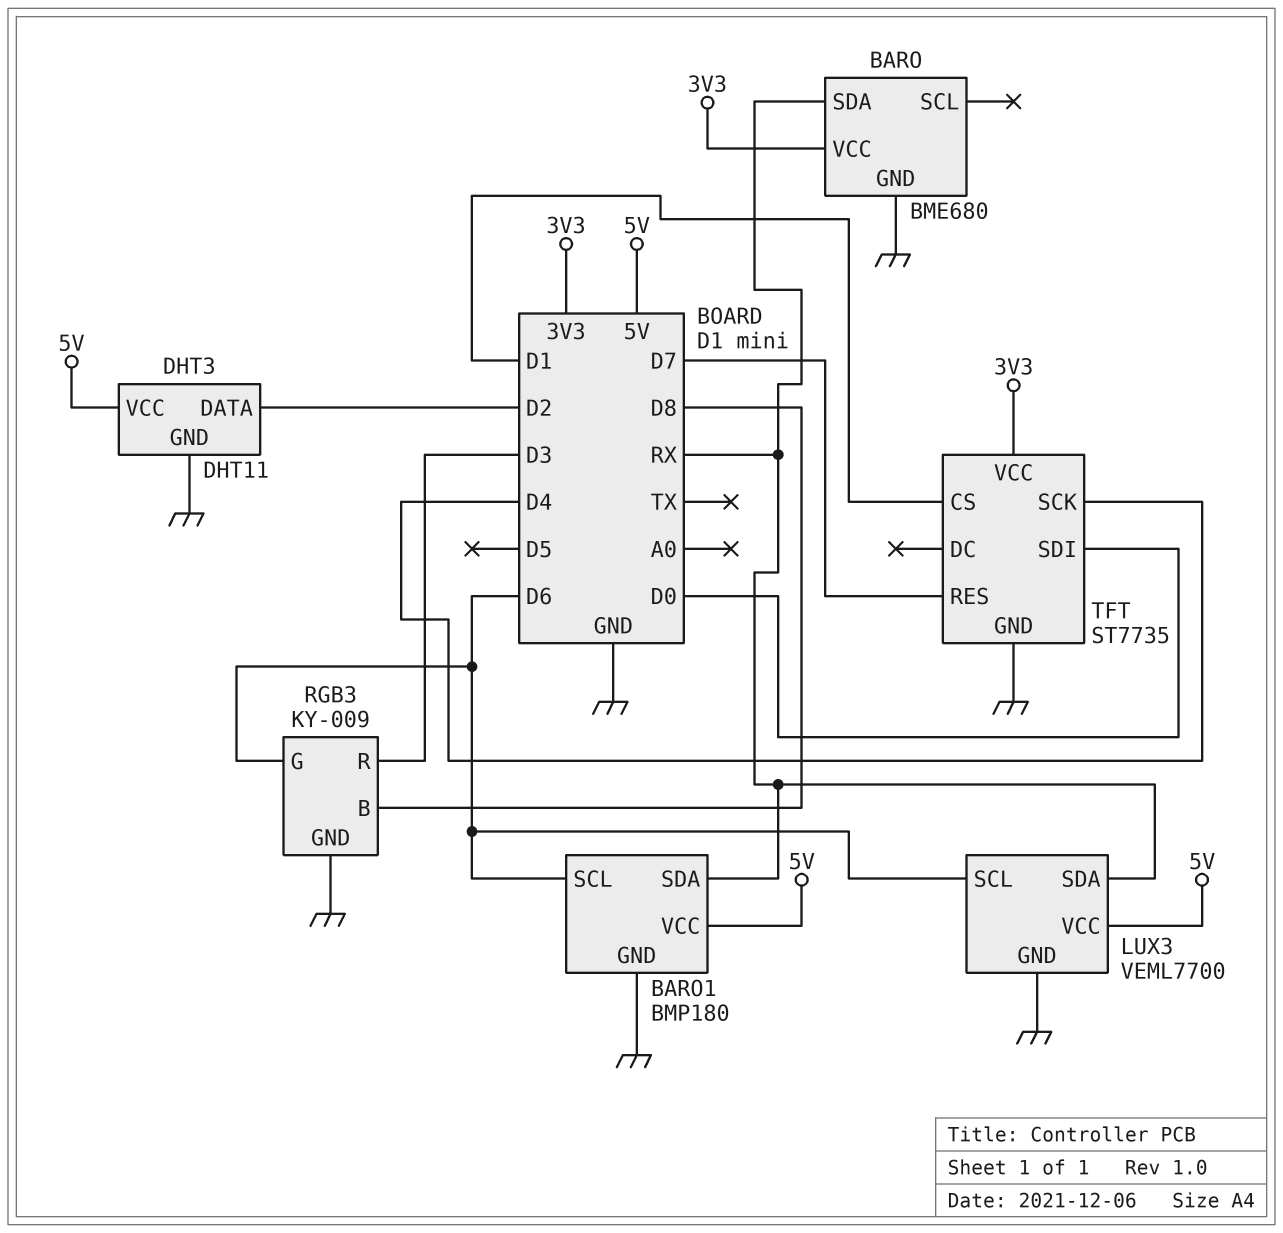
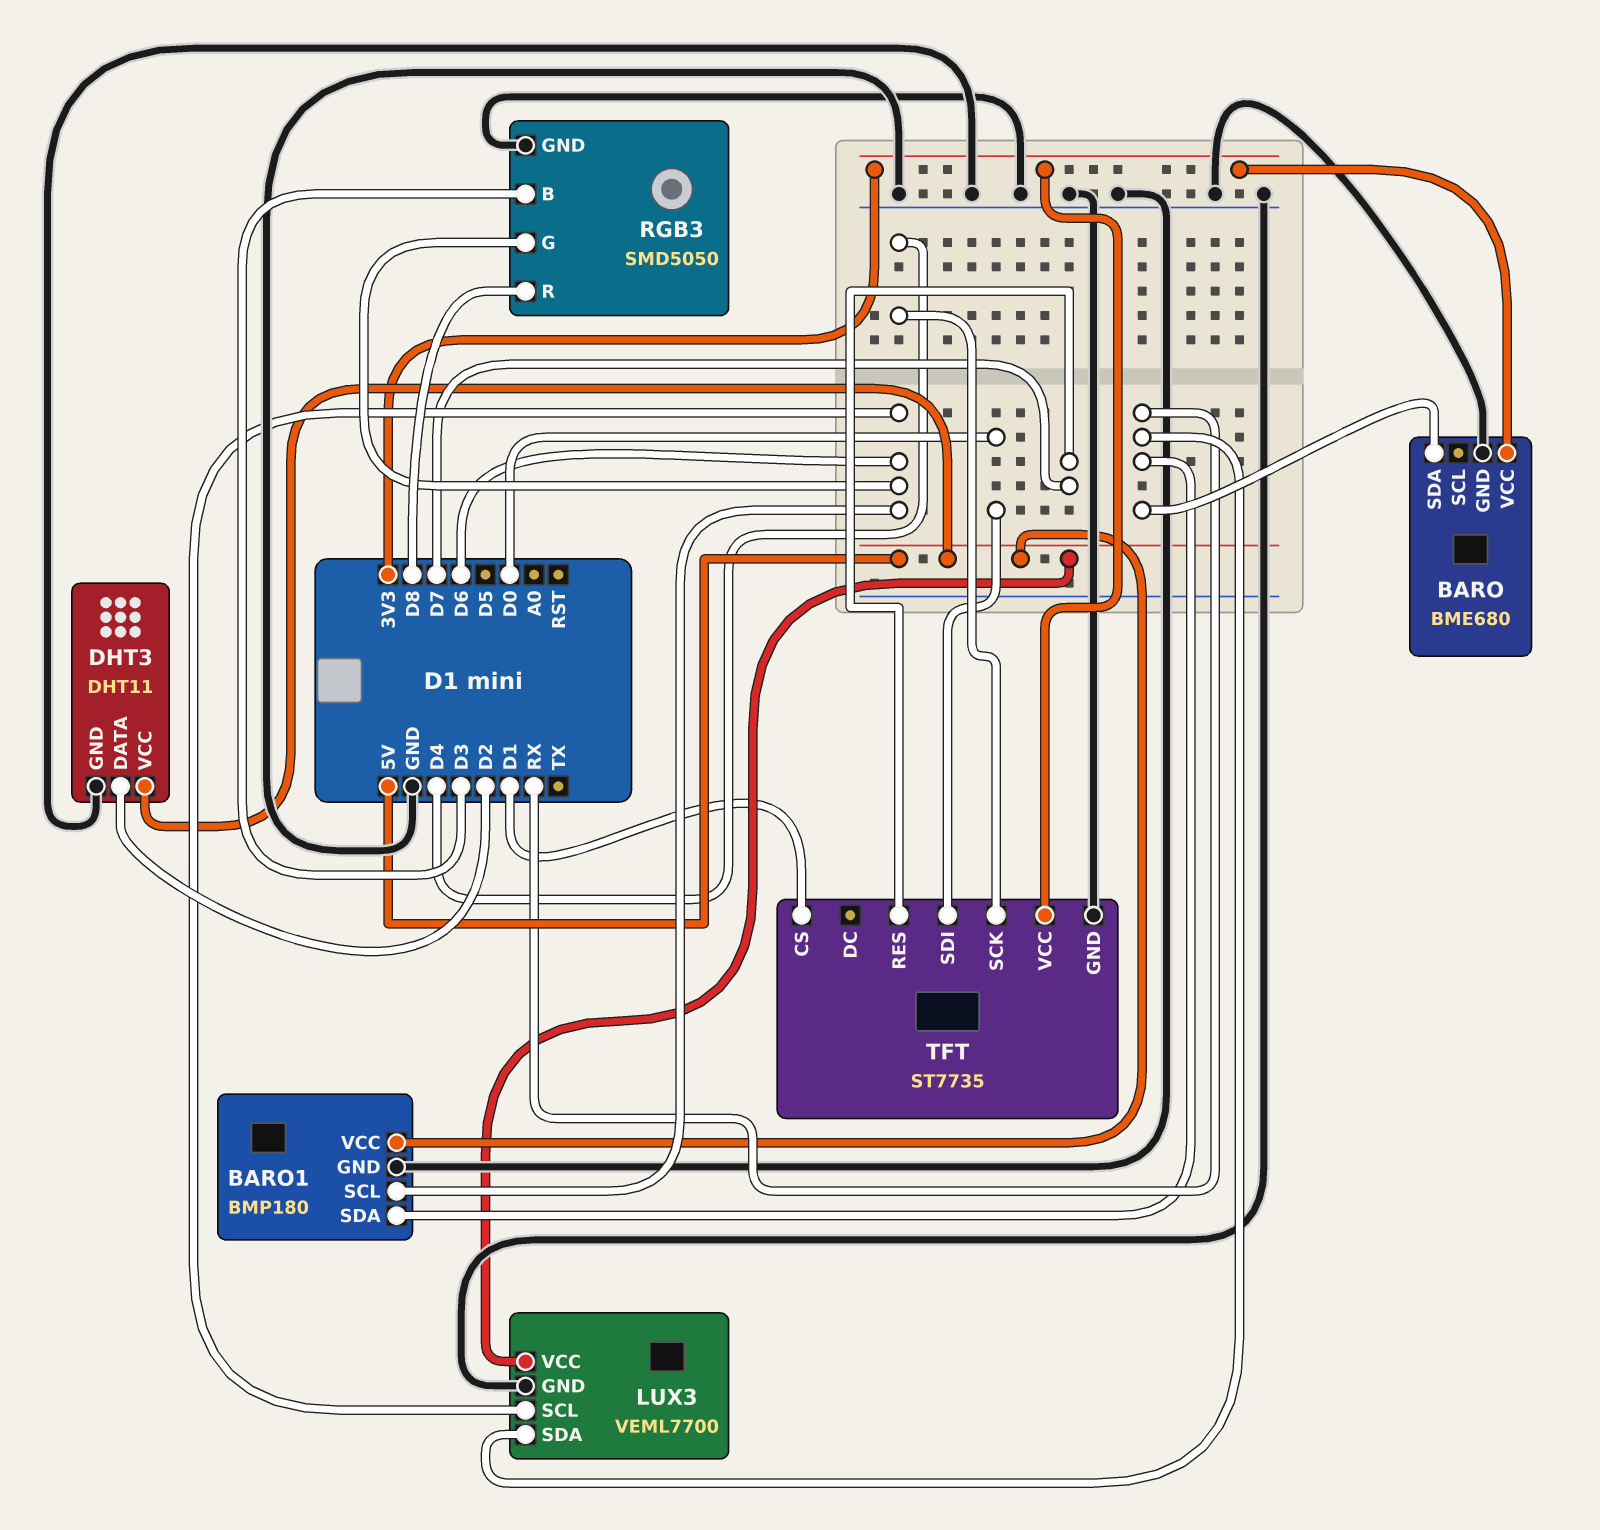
RGB3: KY-009 -> SMD5050
RGB3 pin B: D8 -> D3
RGB3 pin R: D3 -> D8

